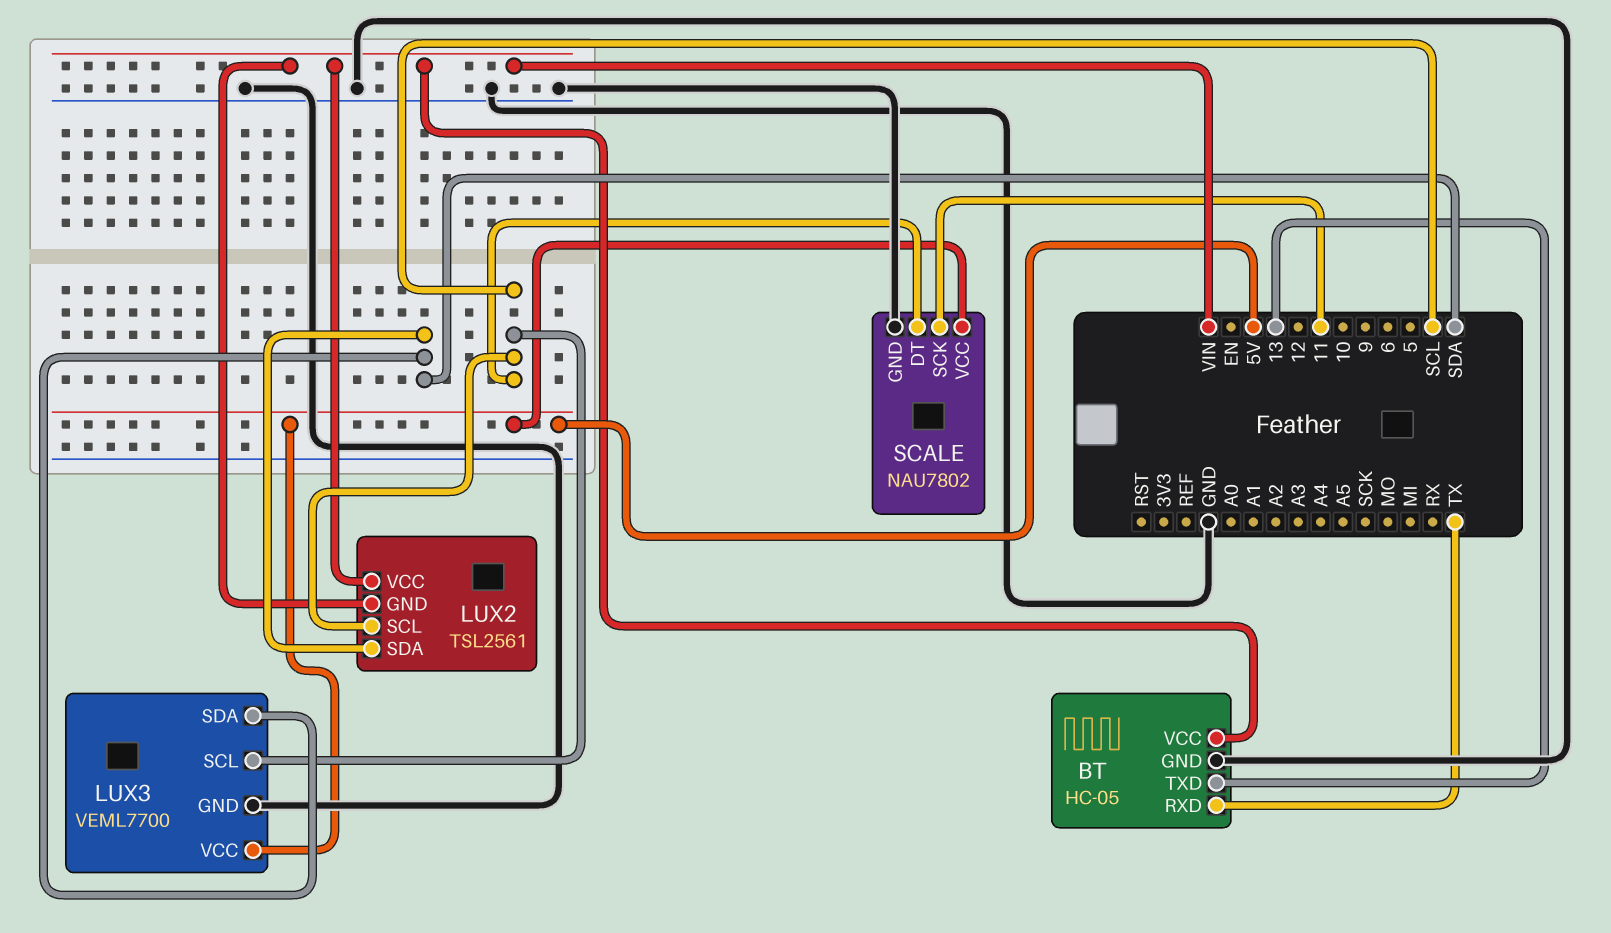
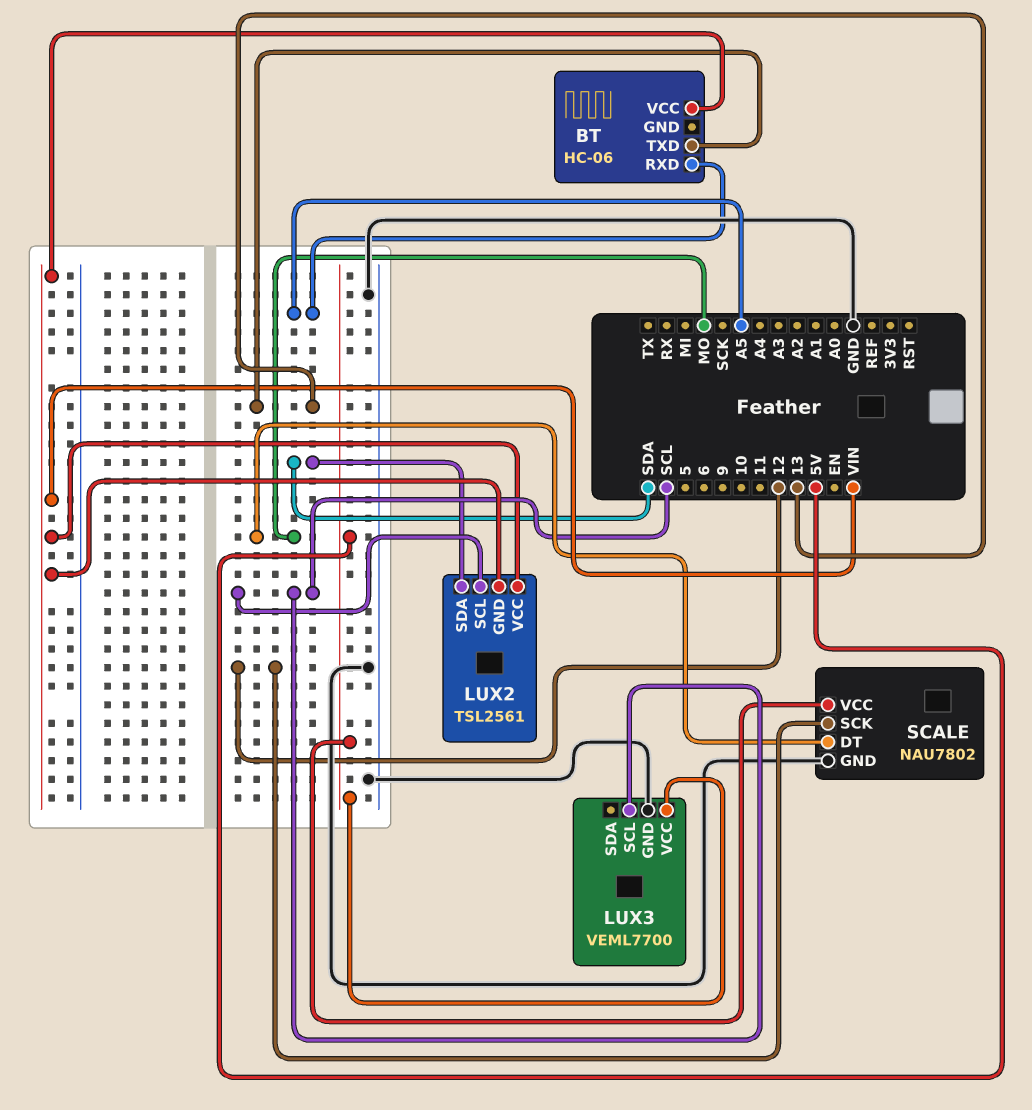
BT: HC-05 -> HC-06
BT pin GND: GND -> none
BT pin RXD: TX -> A5
LUX3 pin SDA: SDA -> none
SCALE pin DT: SCL -> MO
SCALE pin SCK: 11 -> 12

